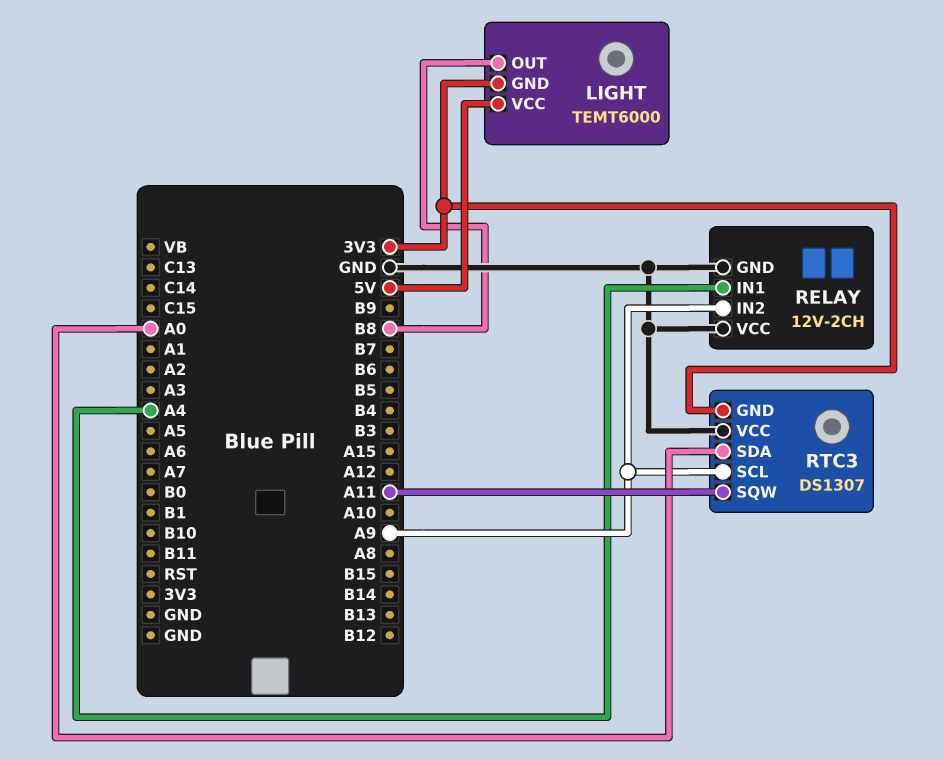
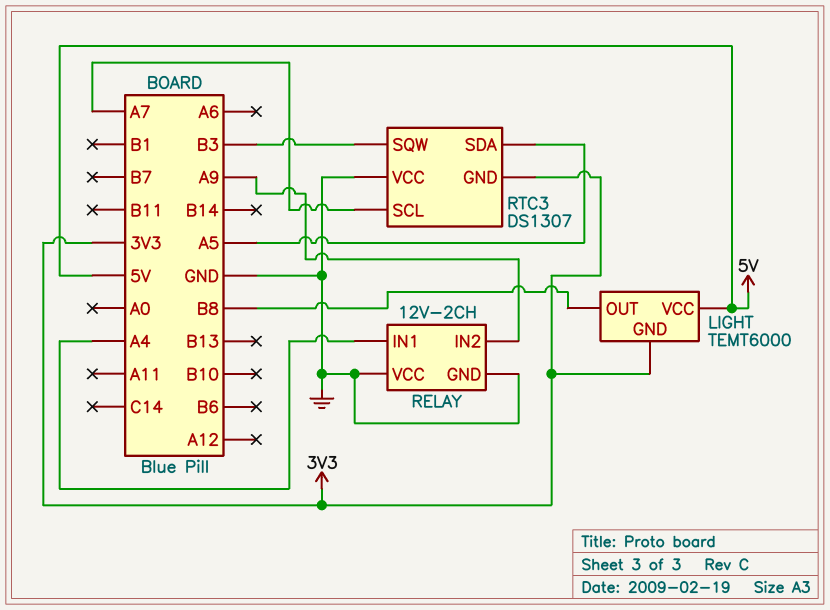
RTC3 pin SCL: A9 -> A7
RTC3 pin SDA: A0 -> A5
RTC3 pin SQW: A11 -> B3

